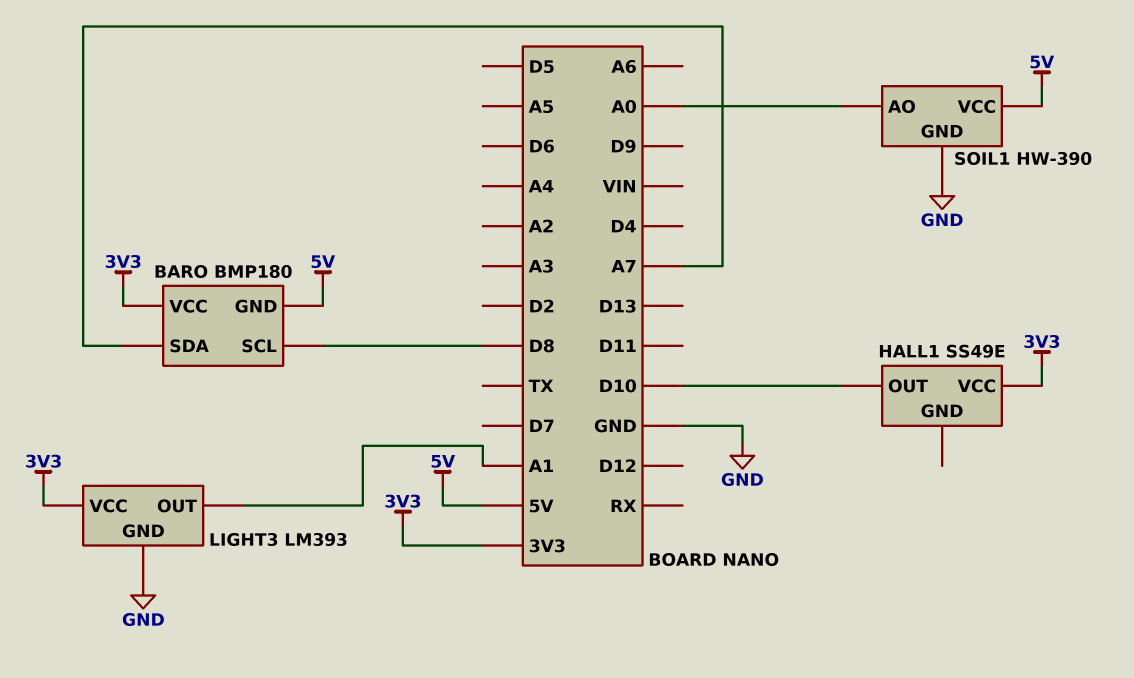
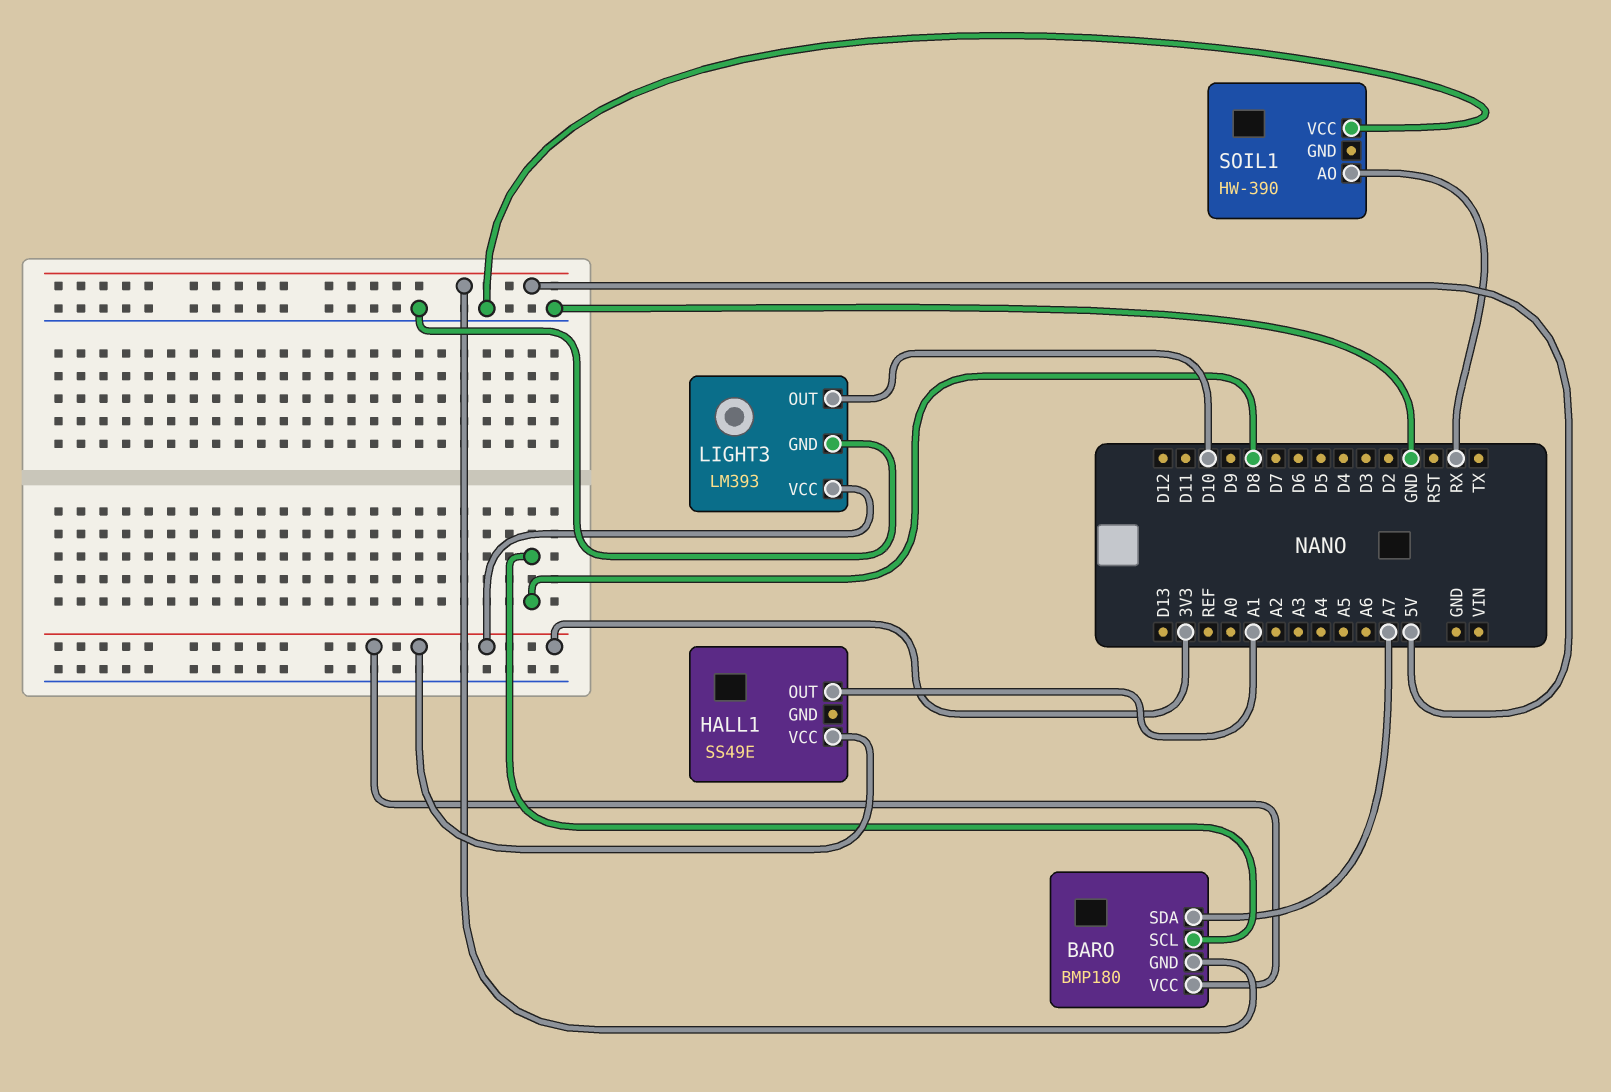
HALL1 pin OUT: D10 -> A1
LIGHT3 pin OUT: A1 -> D10
SOIL1 pin AO: A0 -> RX
SOIL1 pin GND: GND -> none
SOIL1 pin VCC: 5V -> GND

